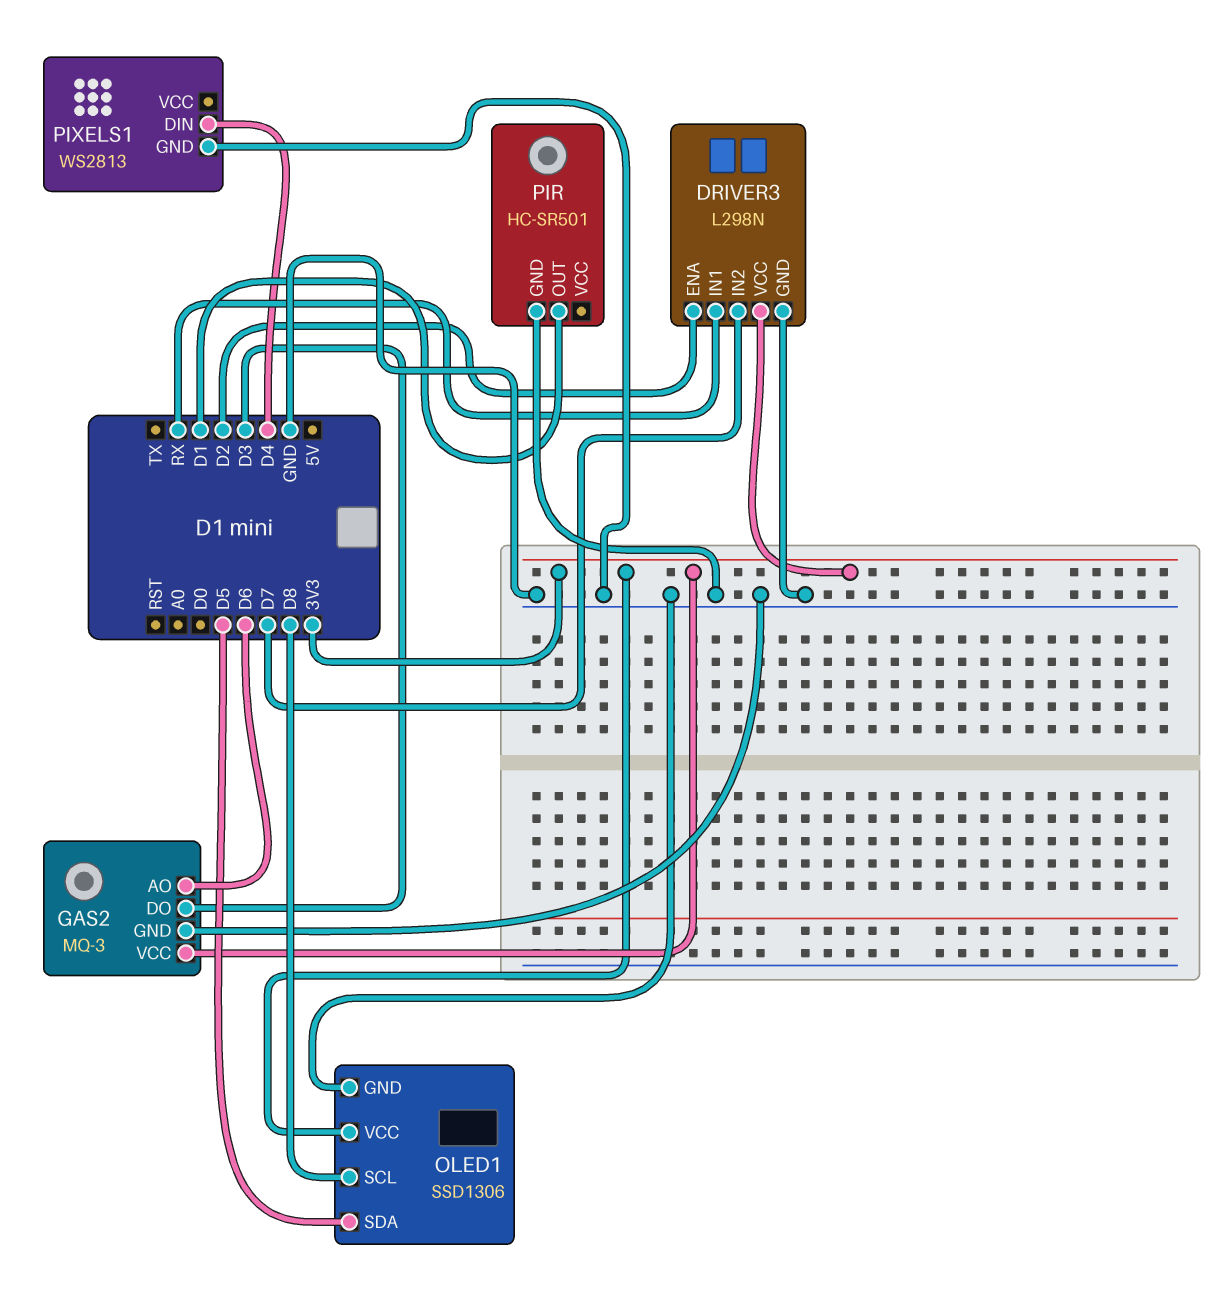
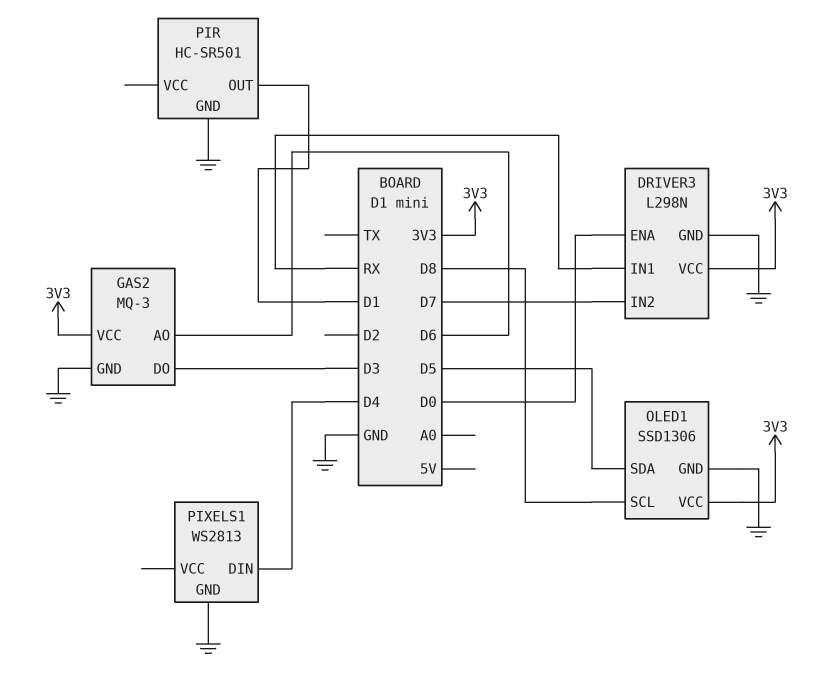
DRIVER3 pin ENA: D2 -> D0

